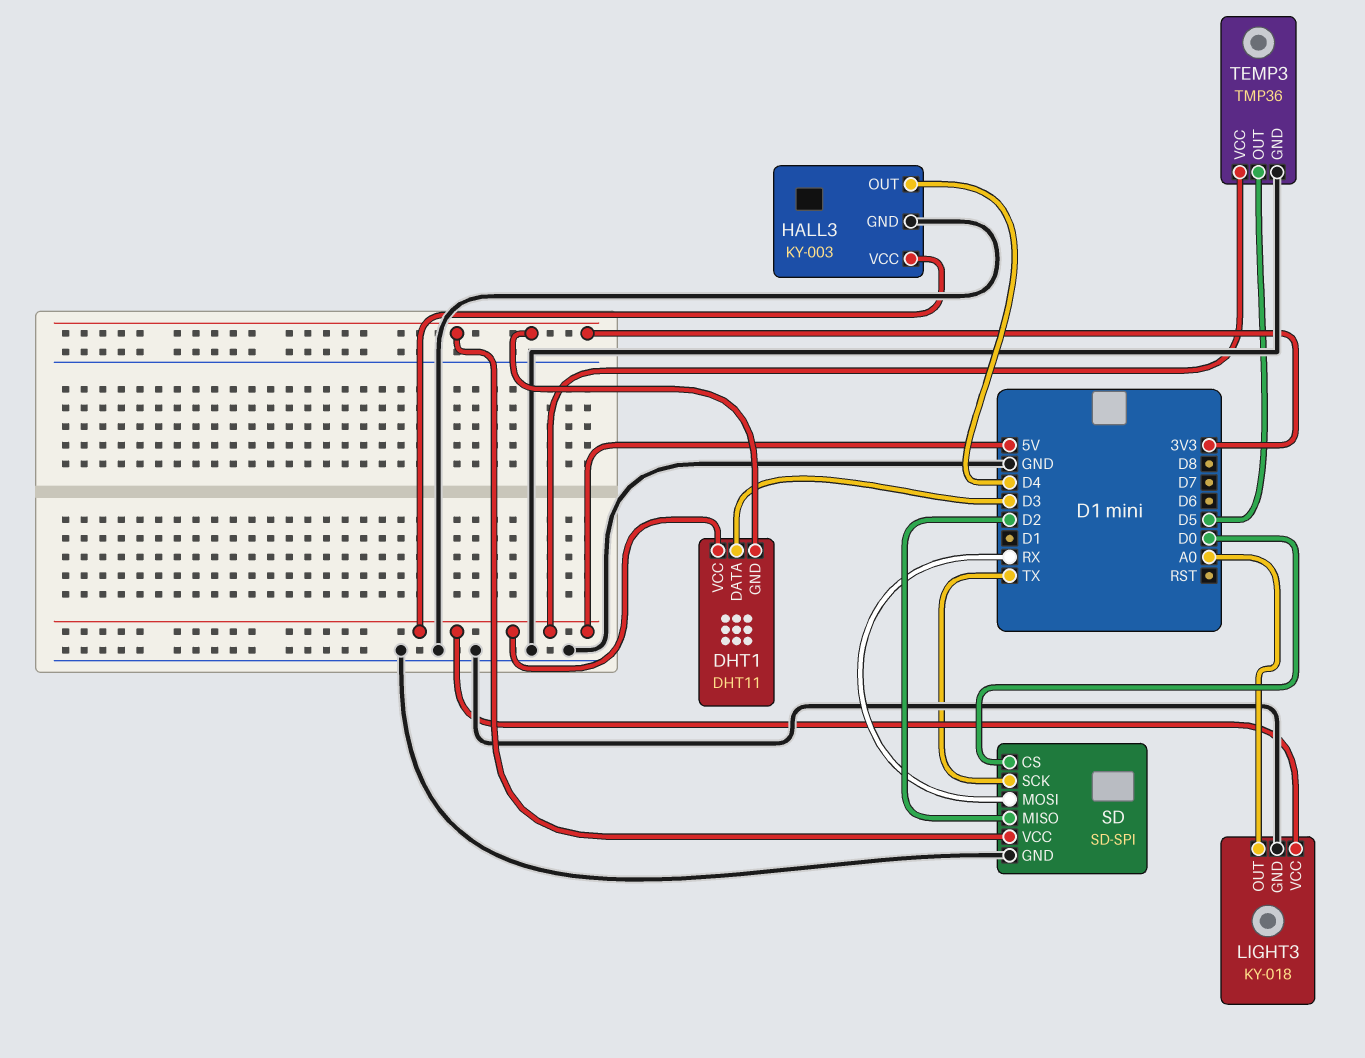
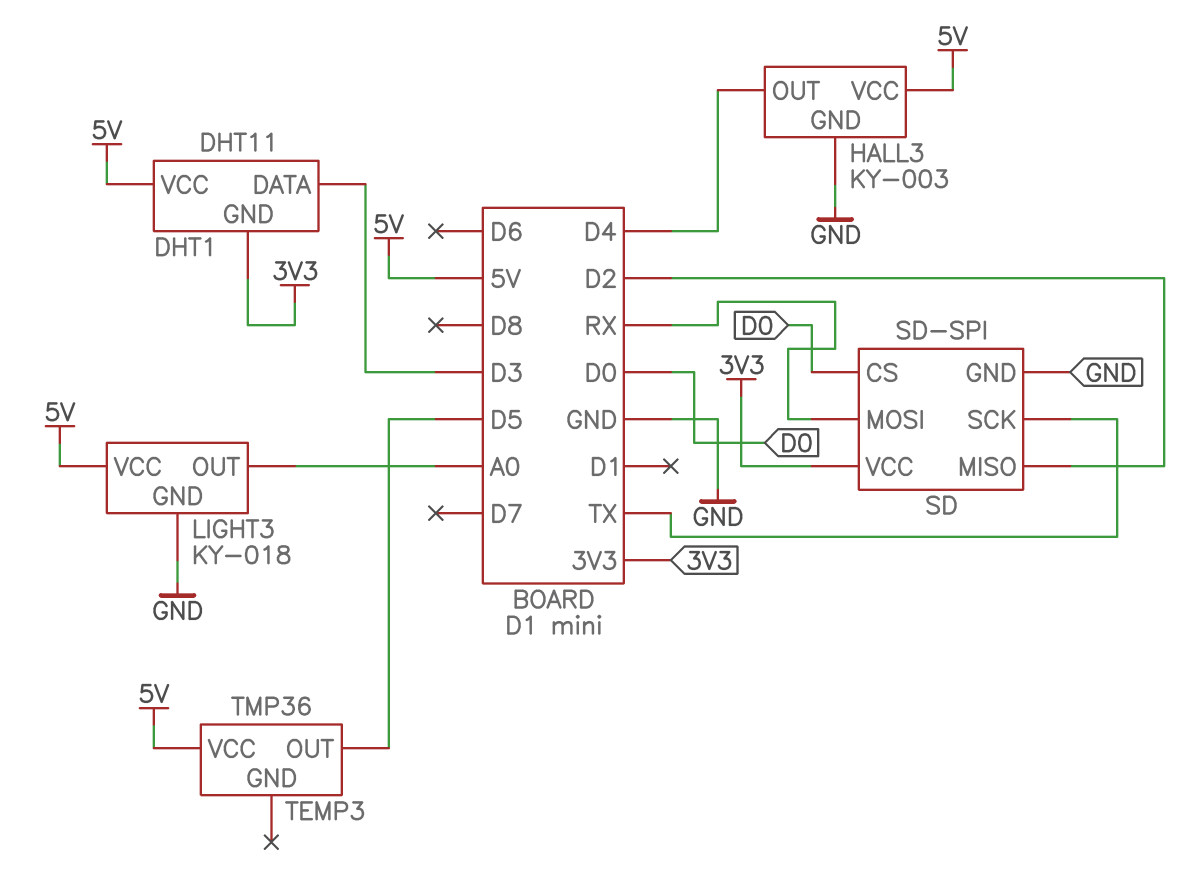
TEMP3 pin GND: GND -> none

